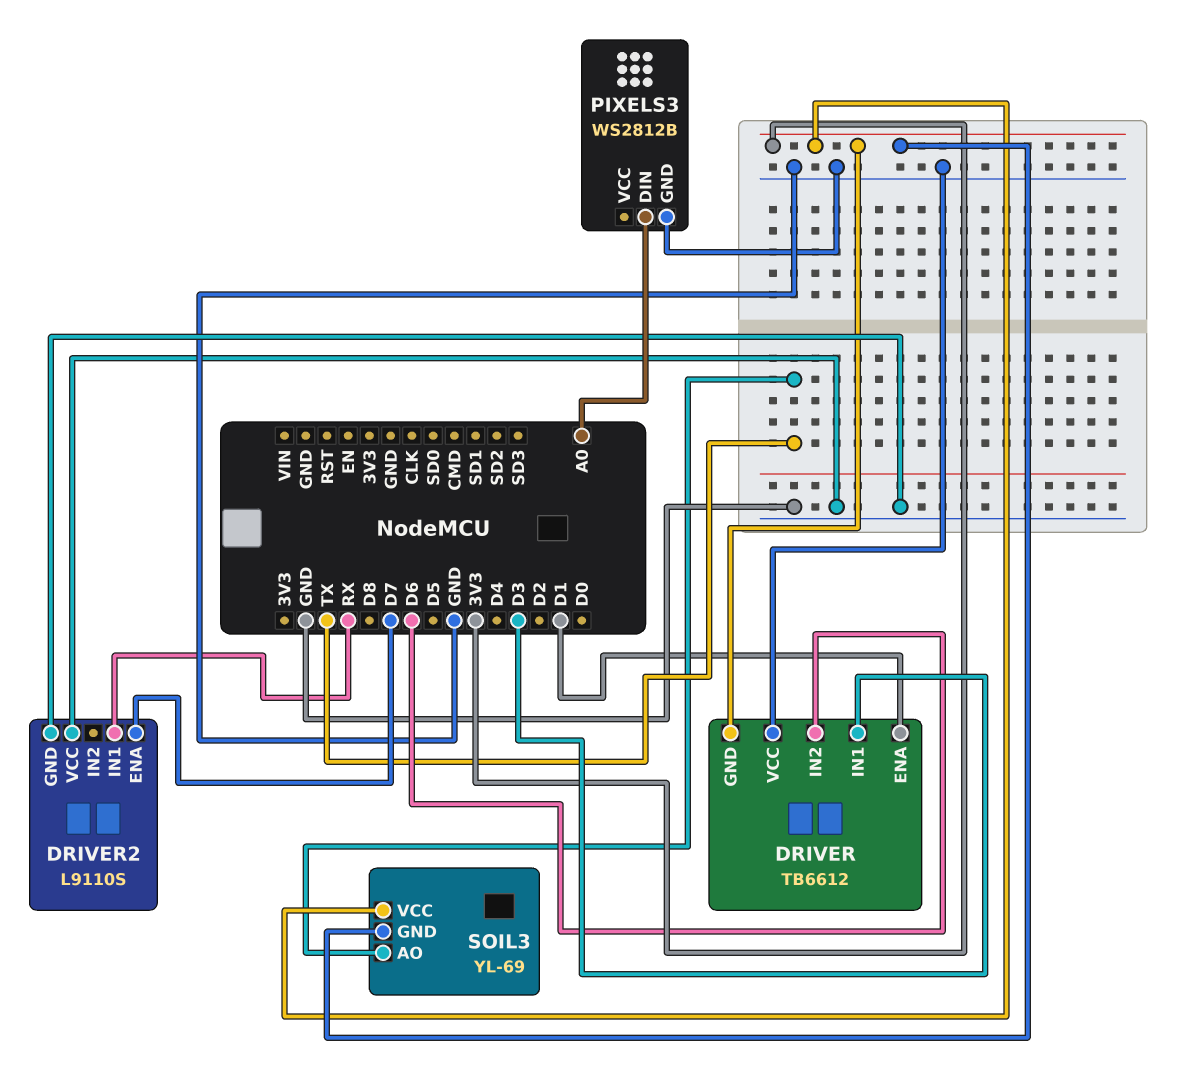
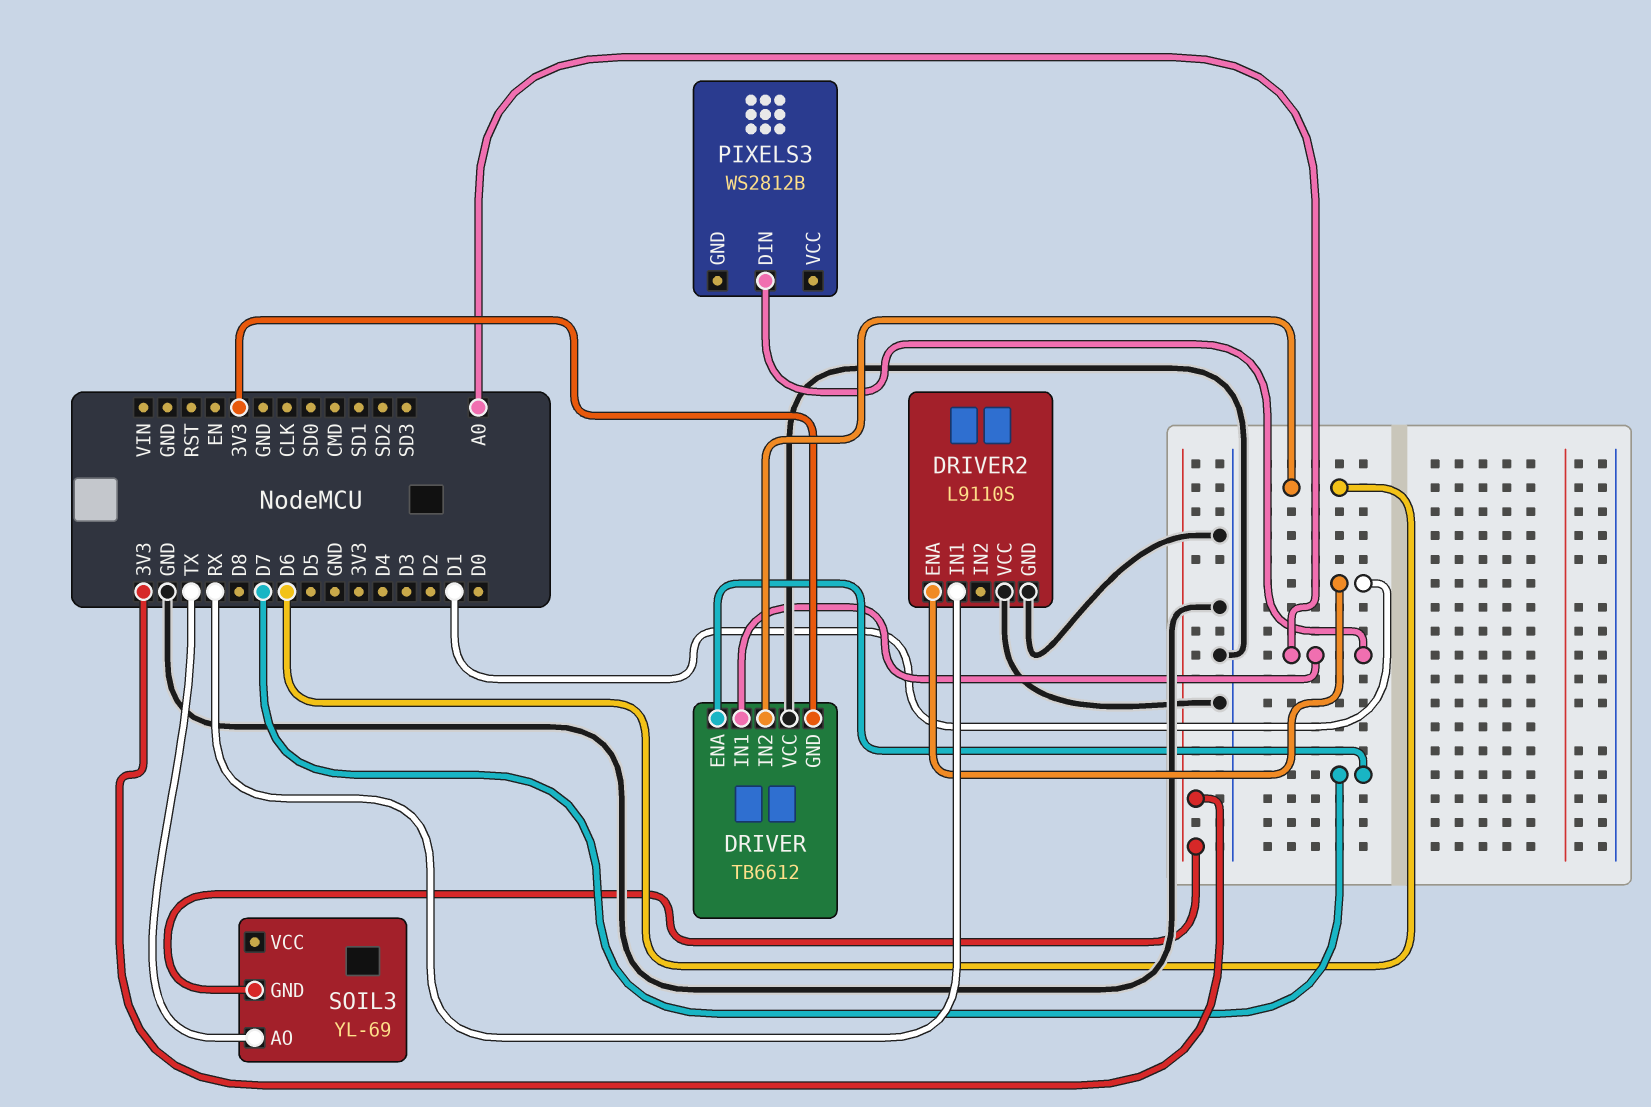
DRIVER pin ENA: D1 -> D7
DRIVER pin IN1: D3 -> A0
DRIVER2 pin ENA: D7 -> D1
PIXELS3 pin GND: GND -> none
SOIL3 pin VCC: 3V3 -> none

